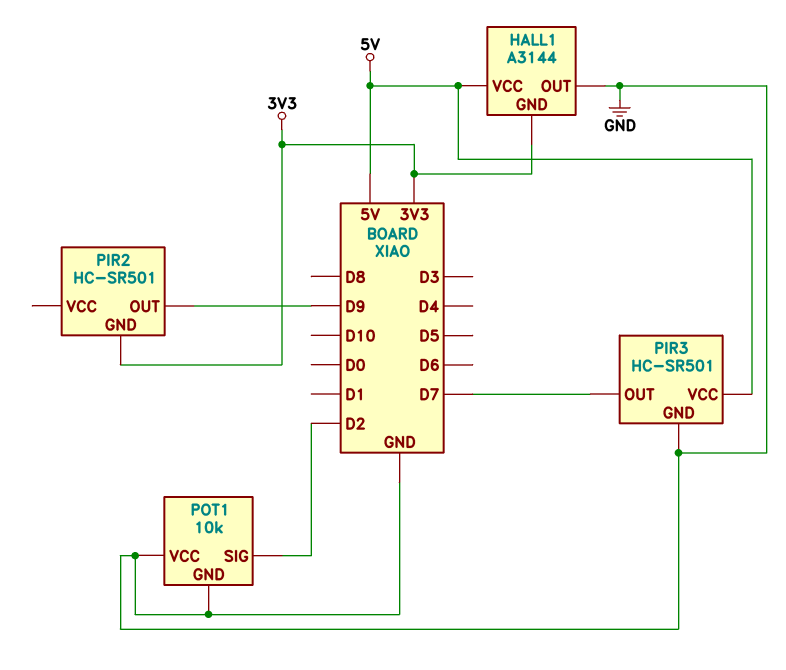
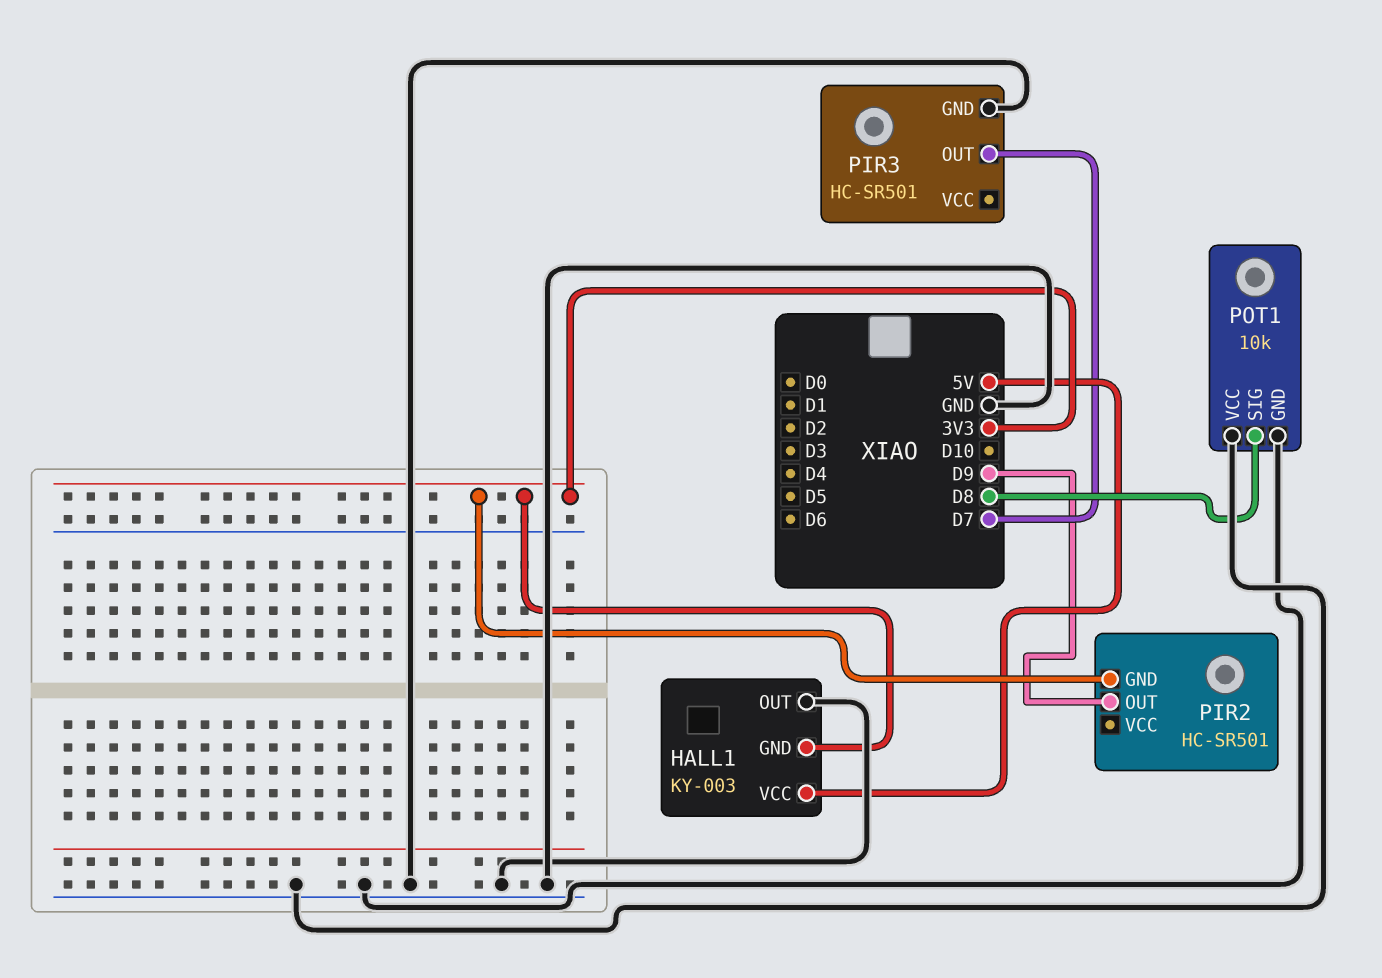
HALL1: A3144 -> KY-003
PIR3 pin VCC: 5V -> none
POT1 pin SIG: D2 -> D8

